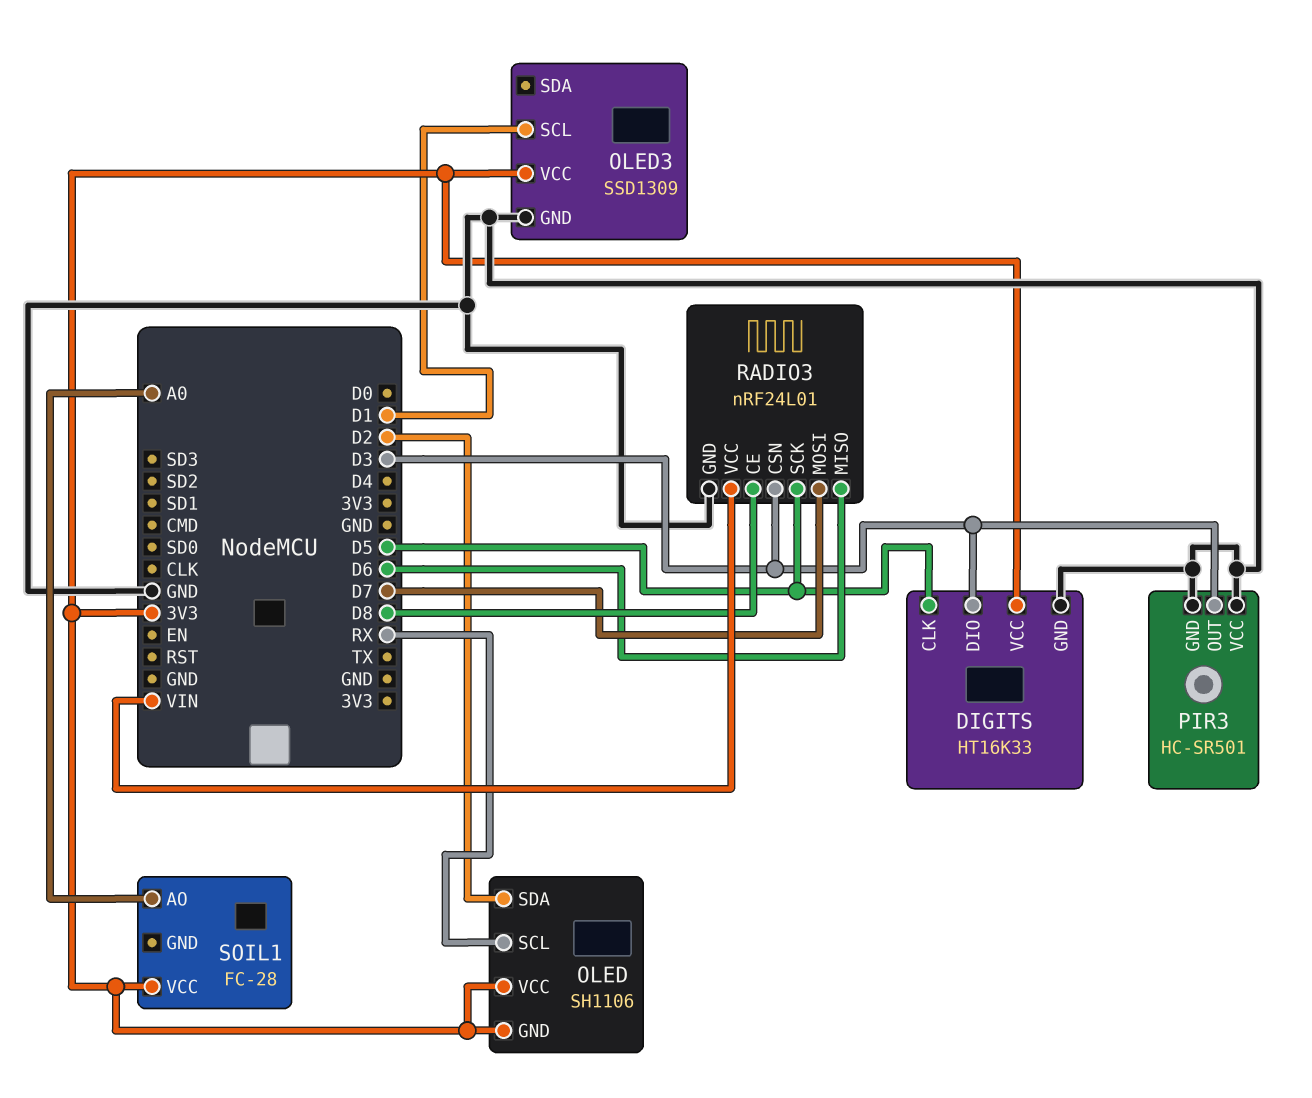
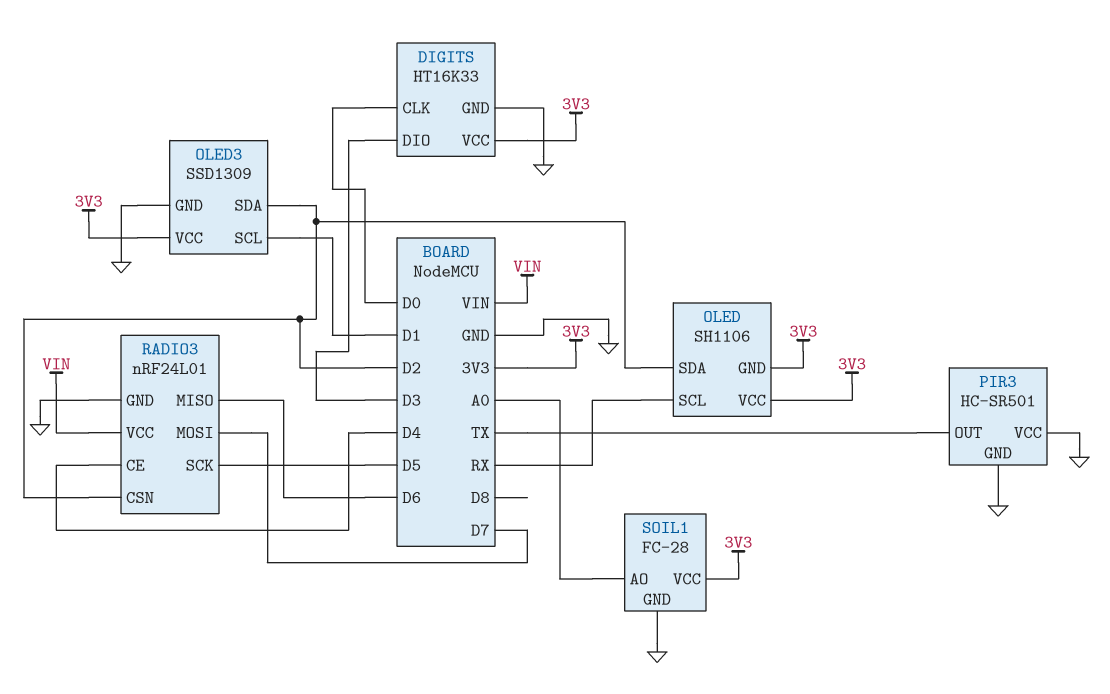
DIGITS pin CLK: D5 -> D0
OLED3 pin SDA: none -> D2
PIR3 pin OUT: D3 -> TX
RADIO3 pin CE: D8 -> D4
RADIO3 pin CSN: D3 -> D2
SOIL1 pin GND: none -> GND

